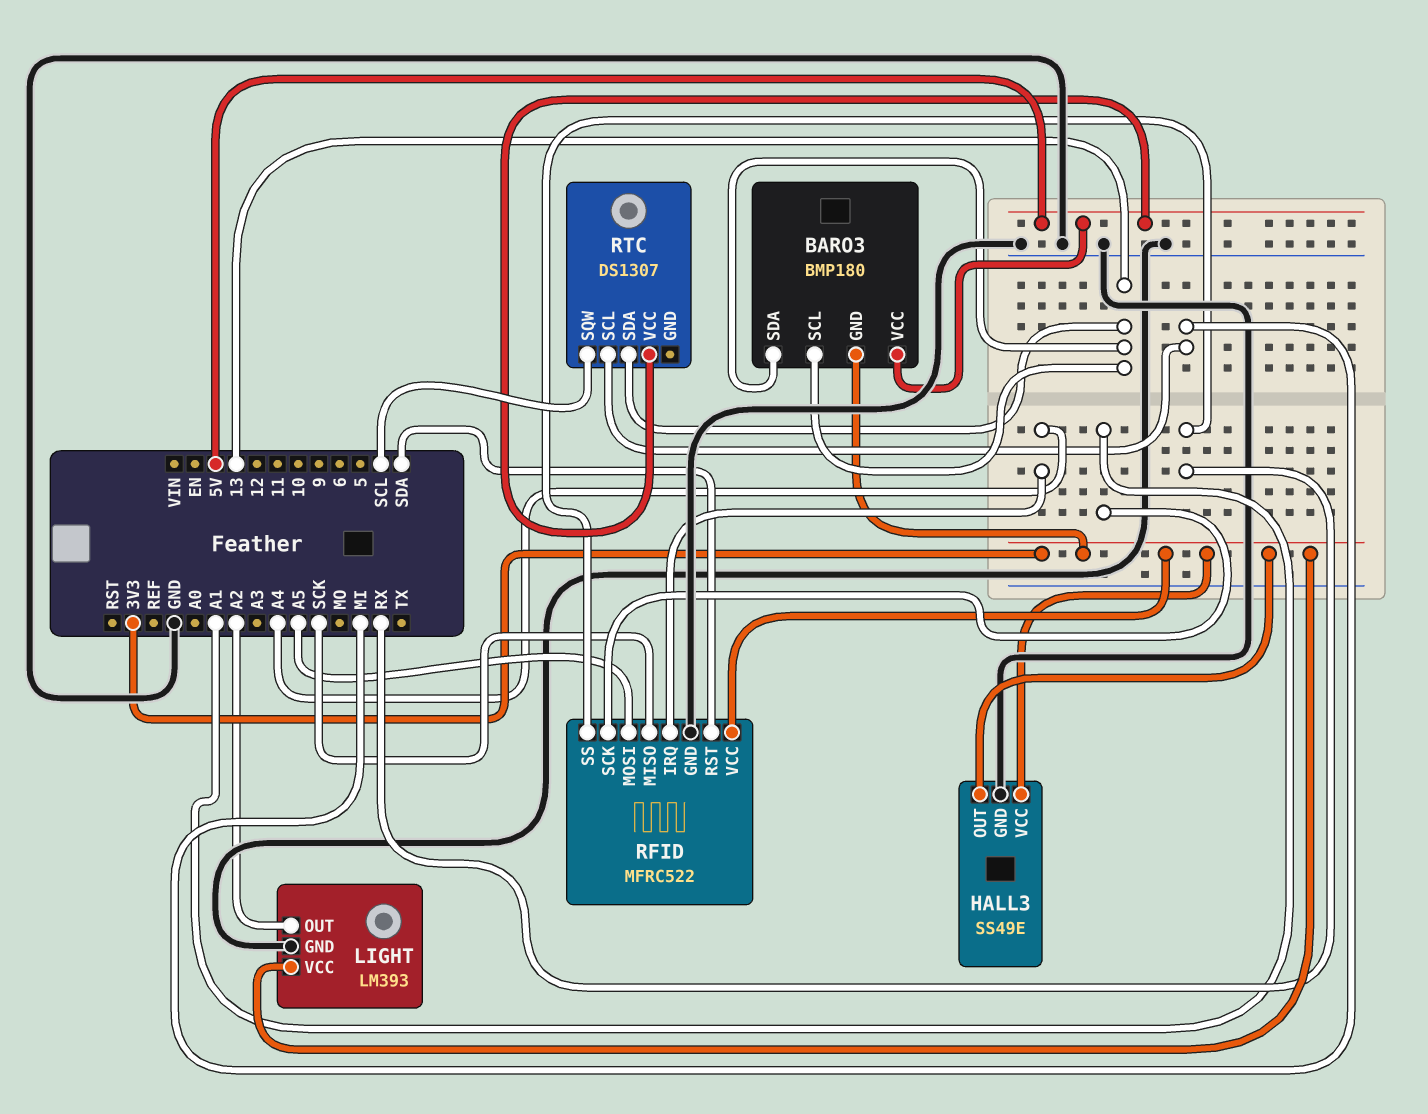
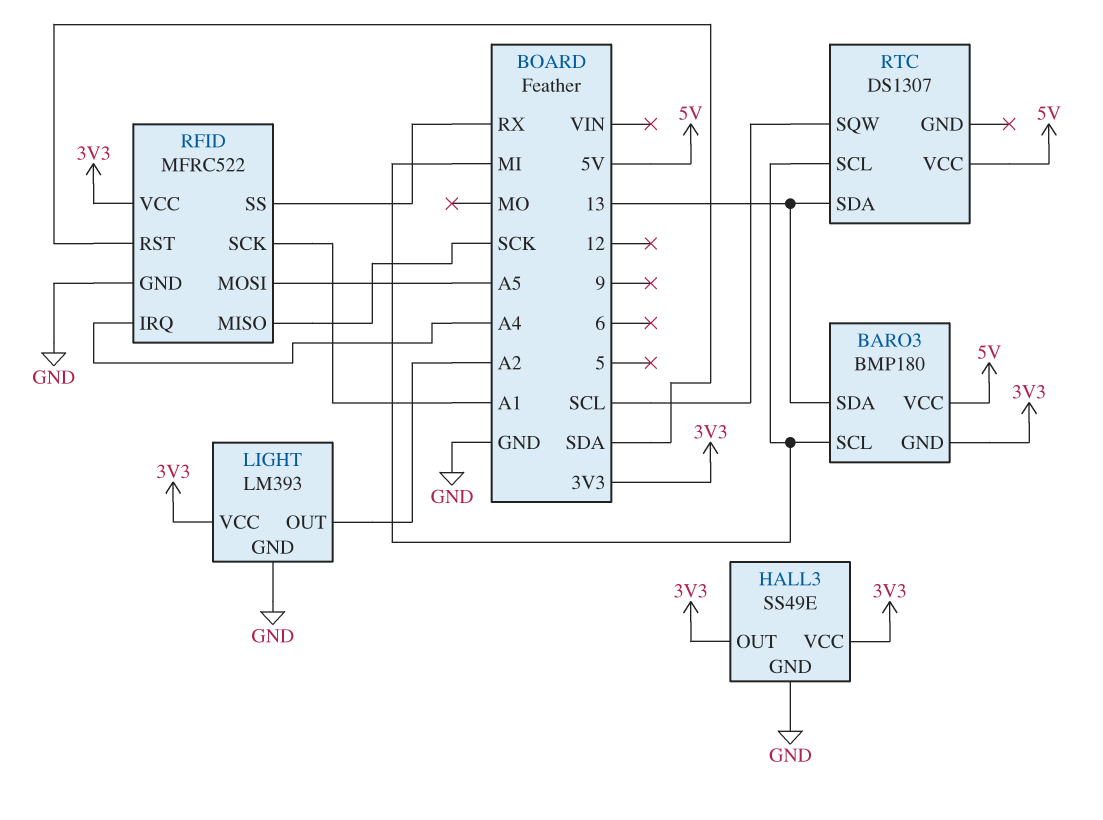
BARO3 pin SCL: 13 -> MI

